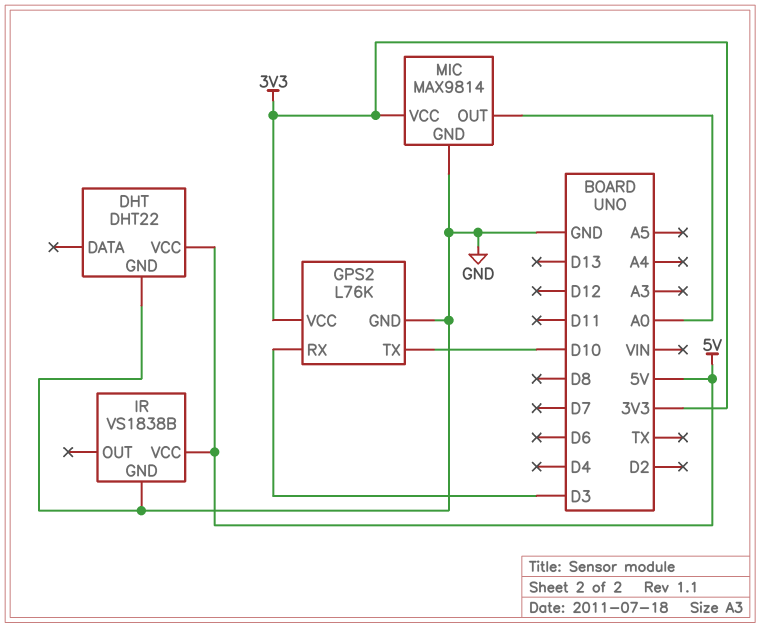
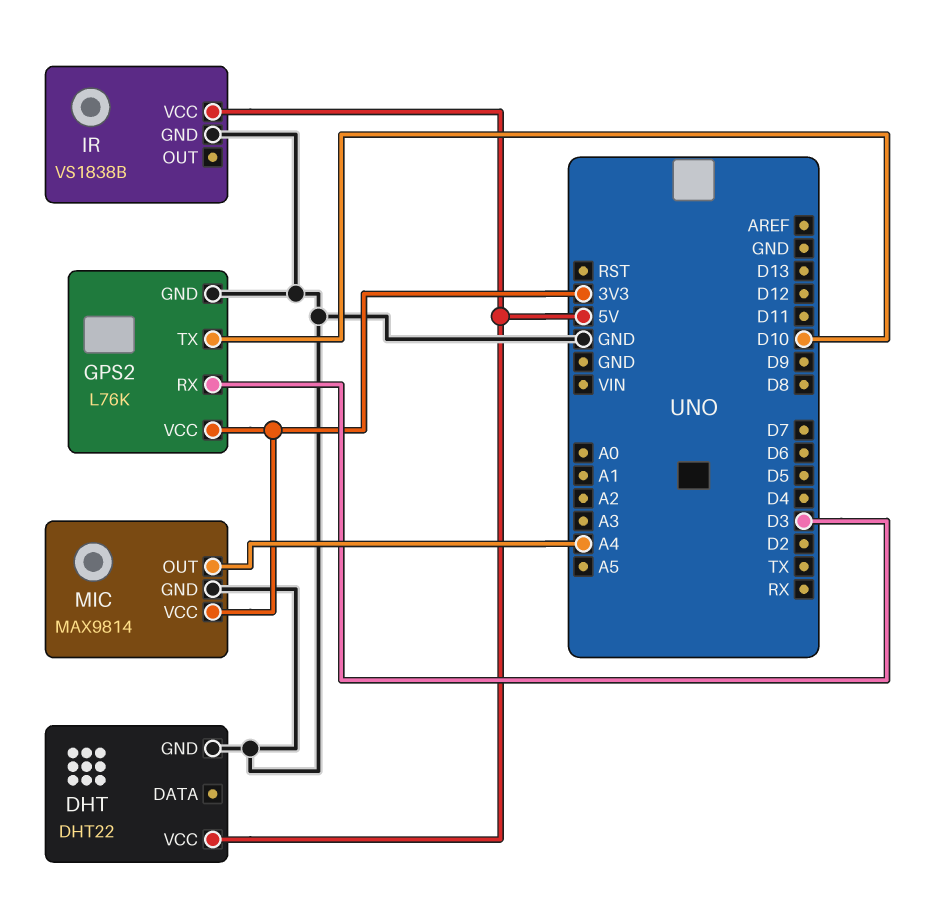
MIC pin OUT: A0 -> A4

